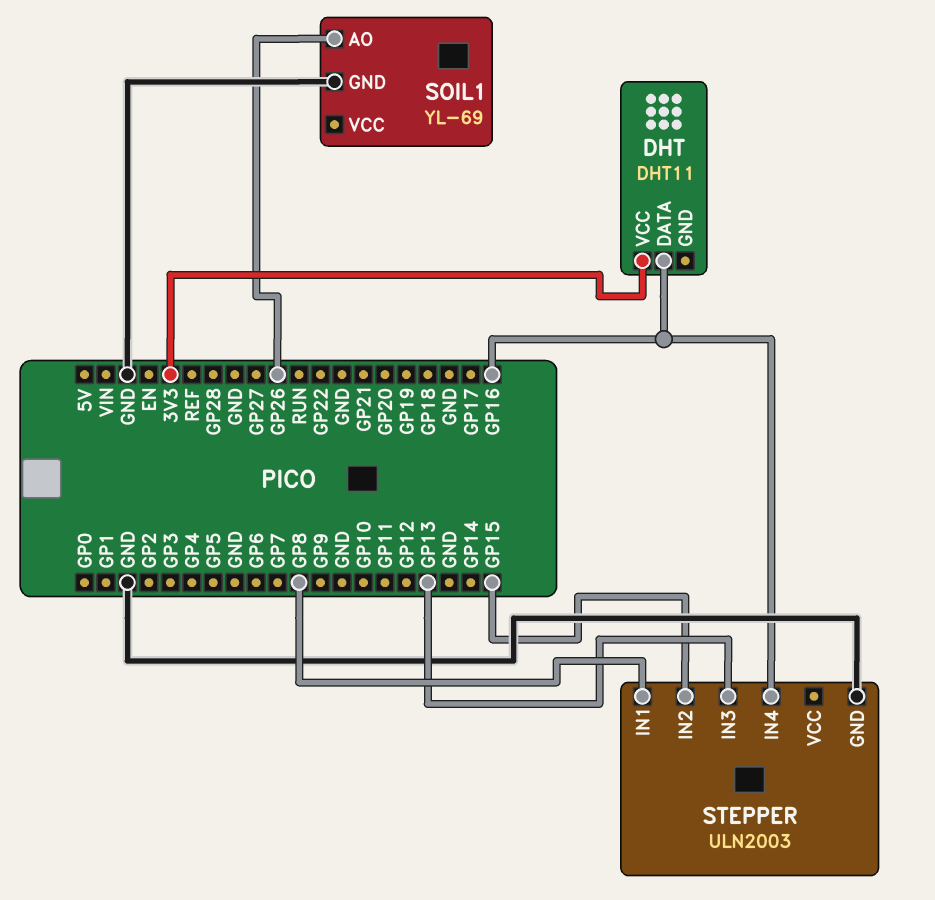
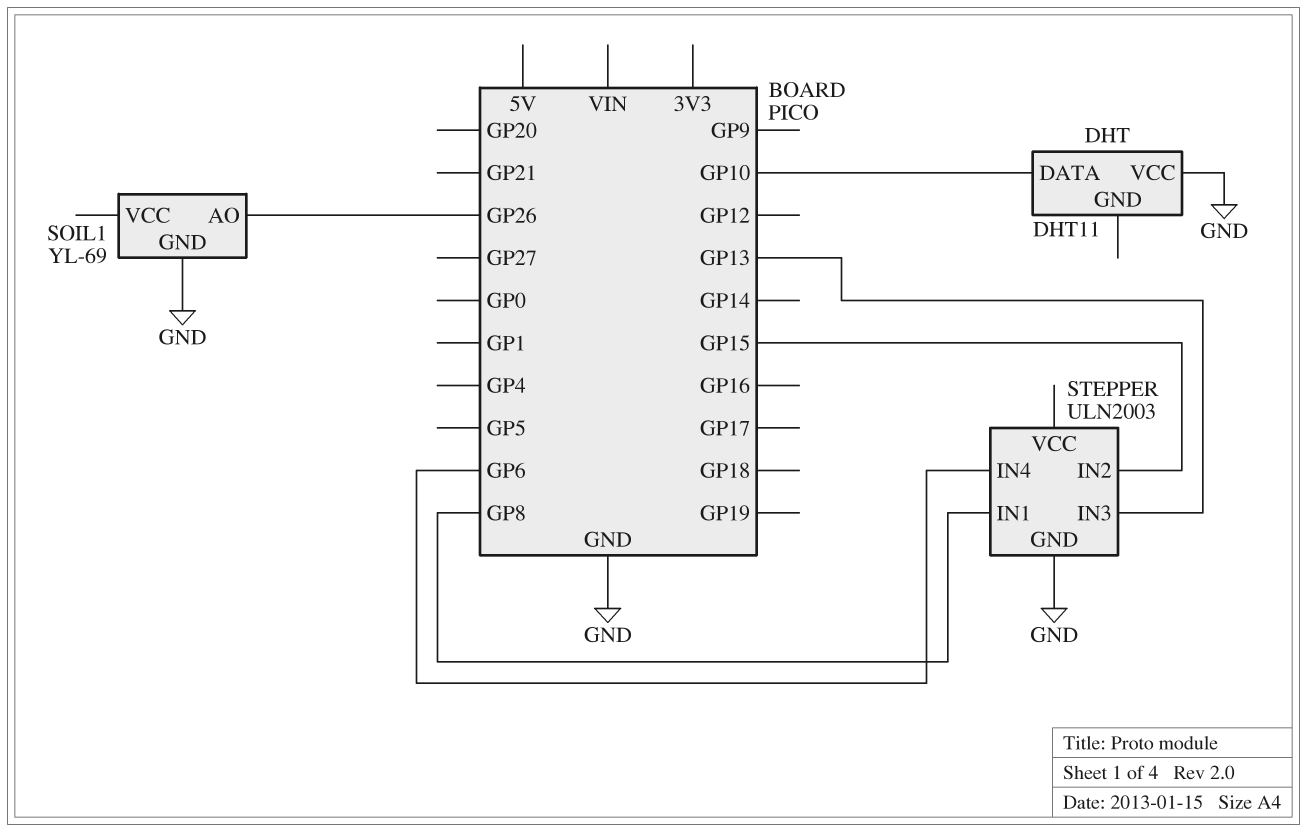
DHT pin DATA: GP16 -> GP10
DHT pin VCC: 3V3 -> GND
STEPPER pin IN4: GP16 -> GP6

